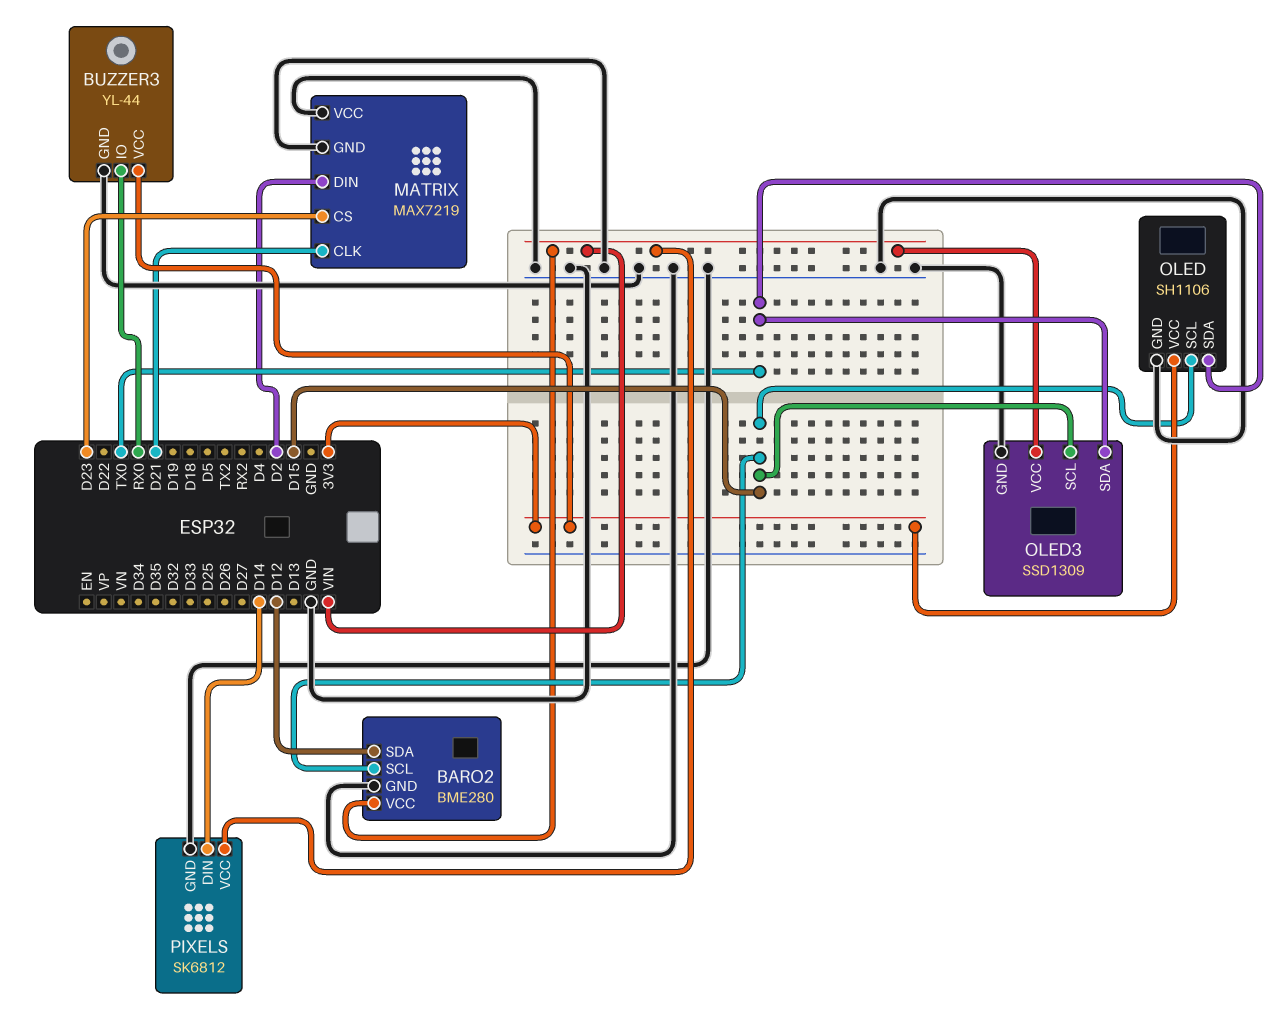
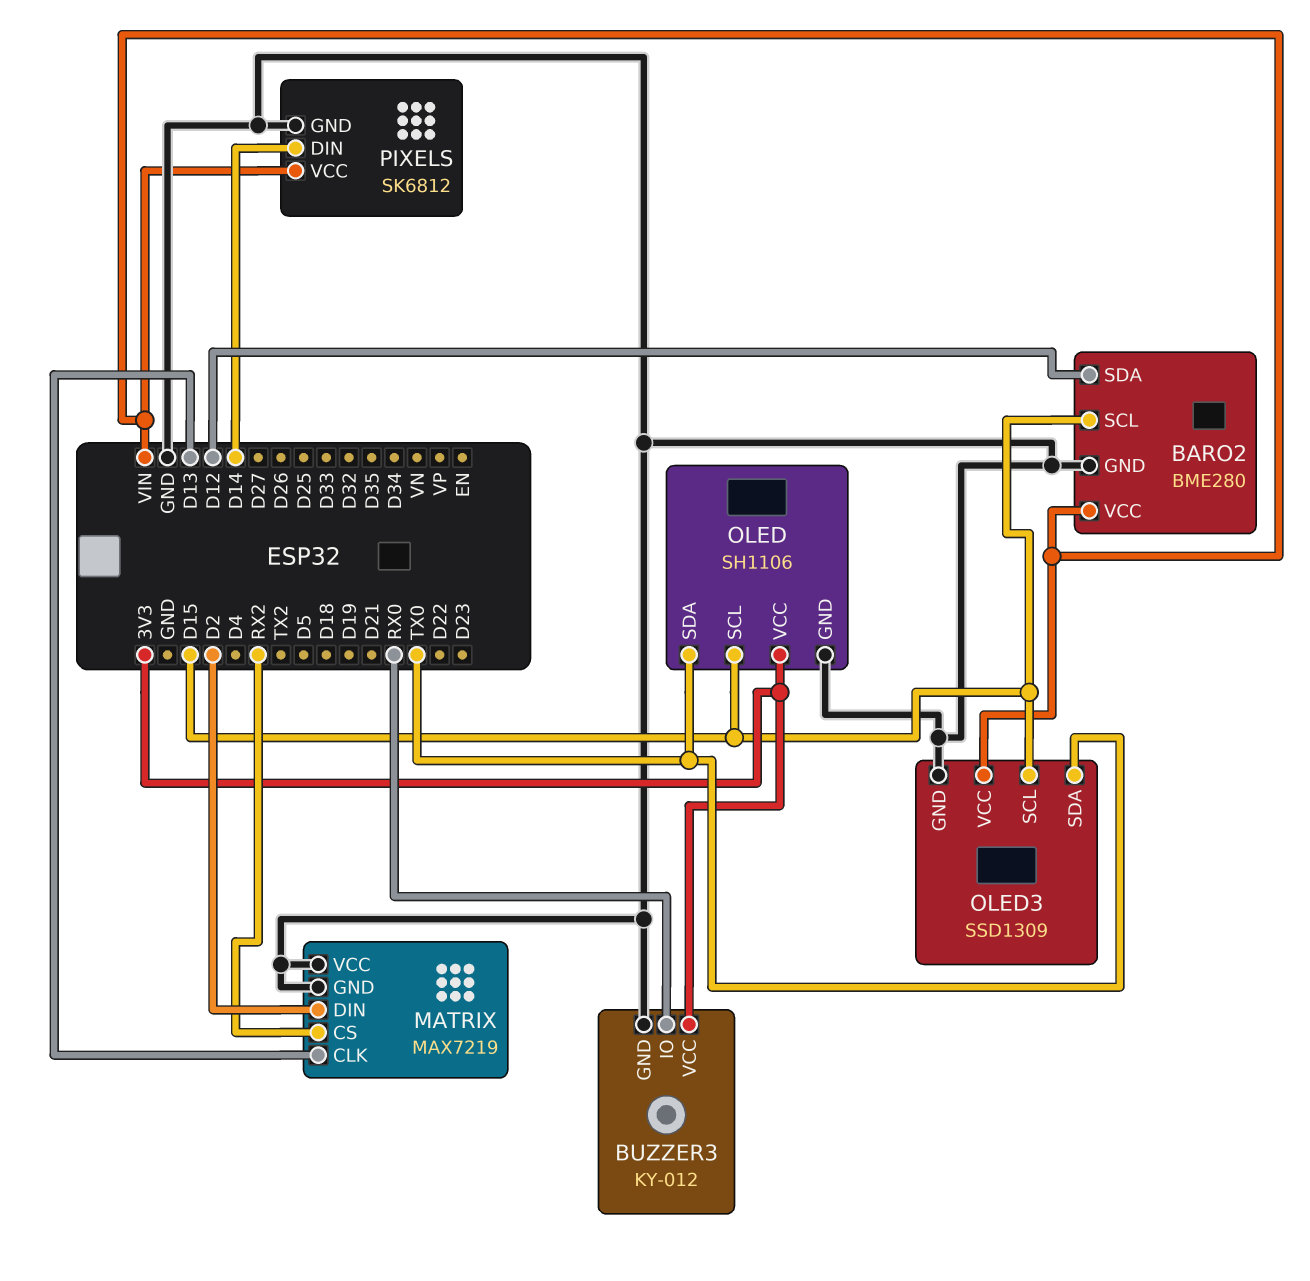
BUZZER3: YL-44 -> KY-012
MATRIX pin CLK: D21 -> D13
MATRIX pin CS: D23 -> RX2

